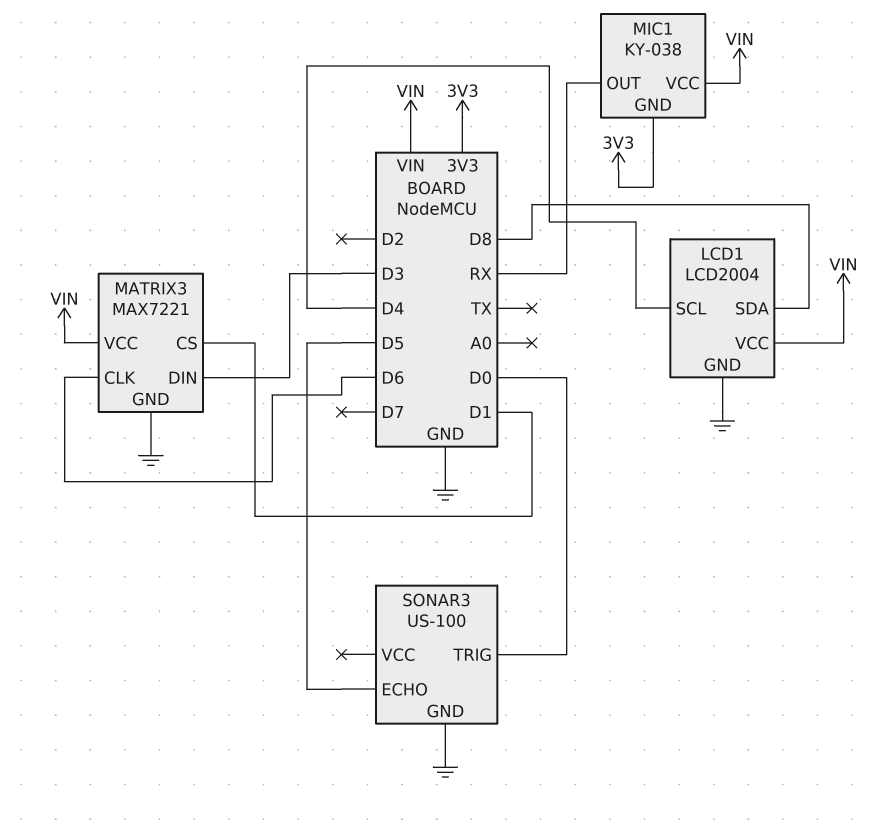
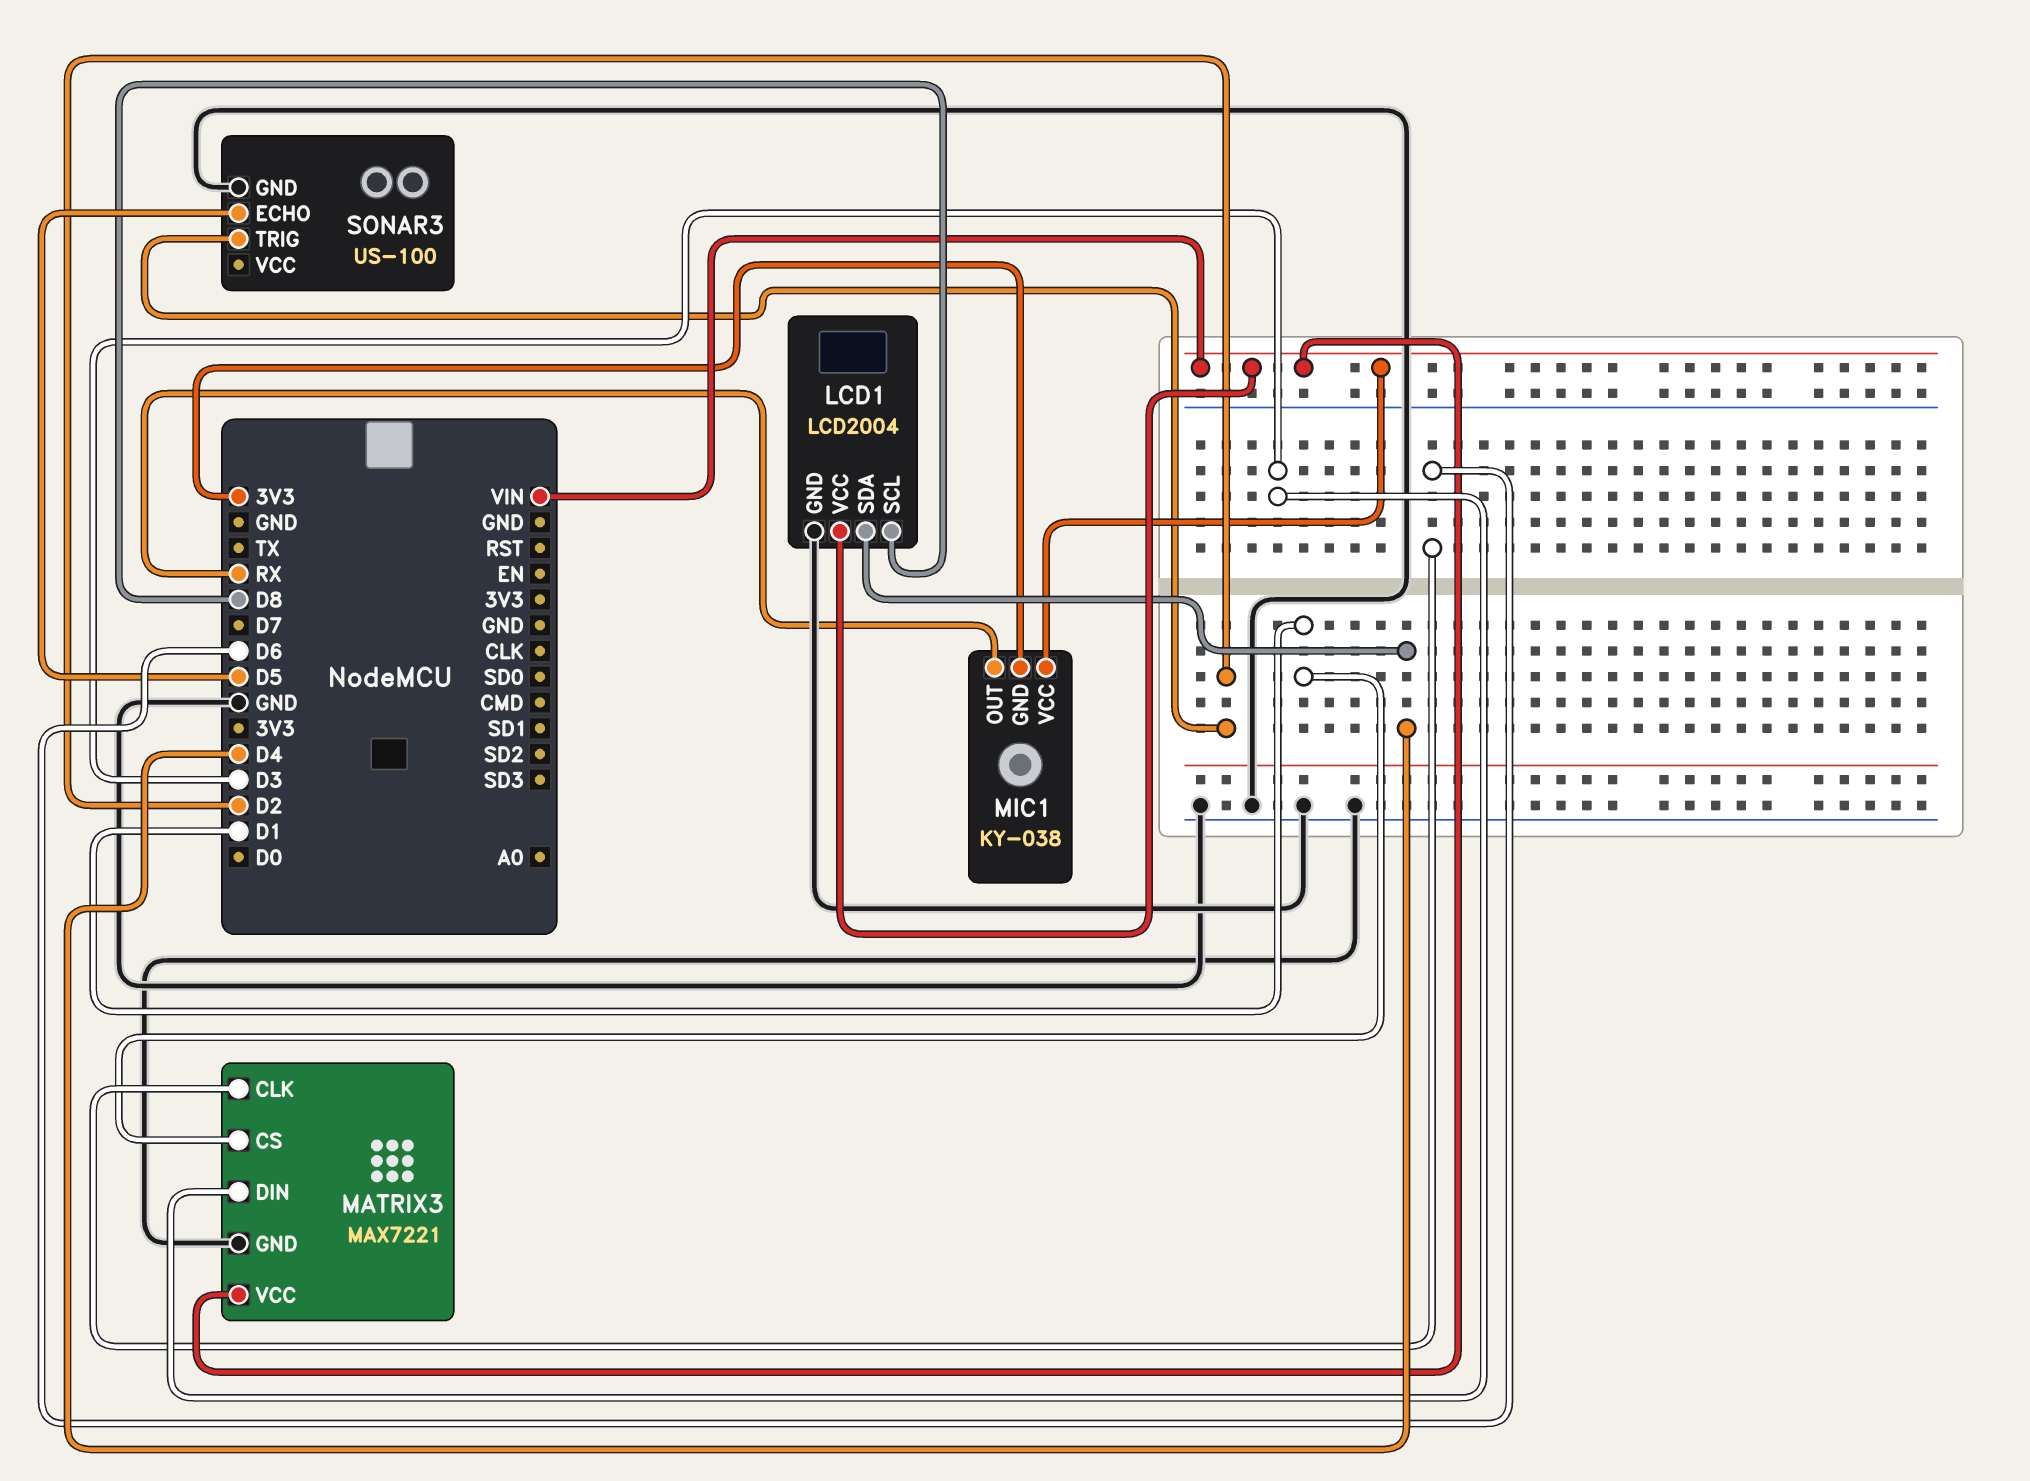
LCD1 pin SCL: D4 -> D8
LCD1 pin SDA: D8 -> D4
SONAR3 pin TRIG: D0 -> D2

